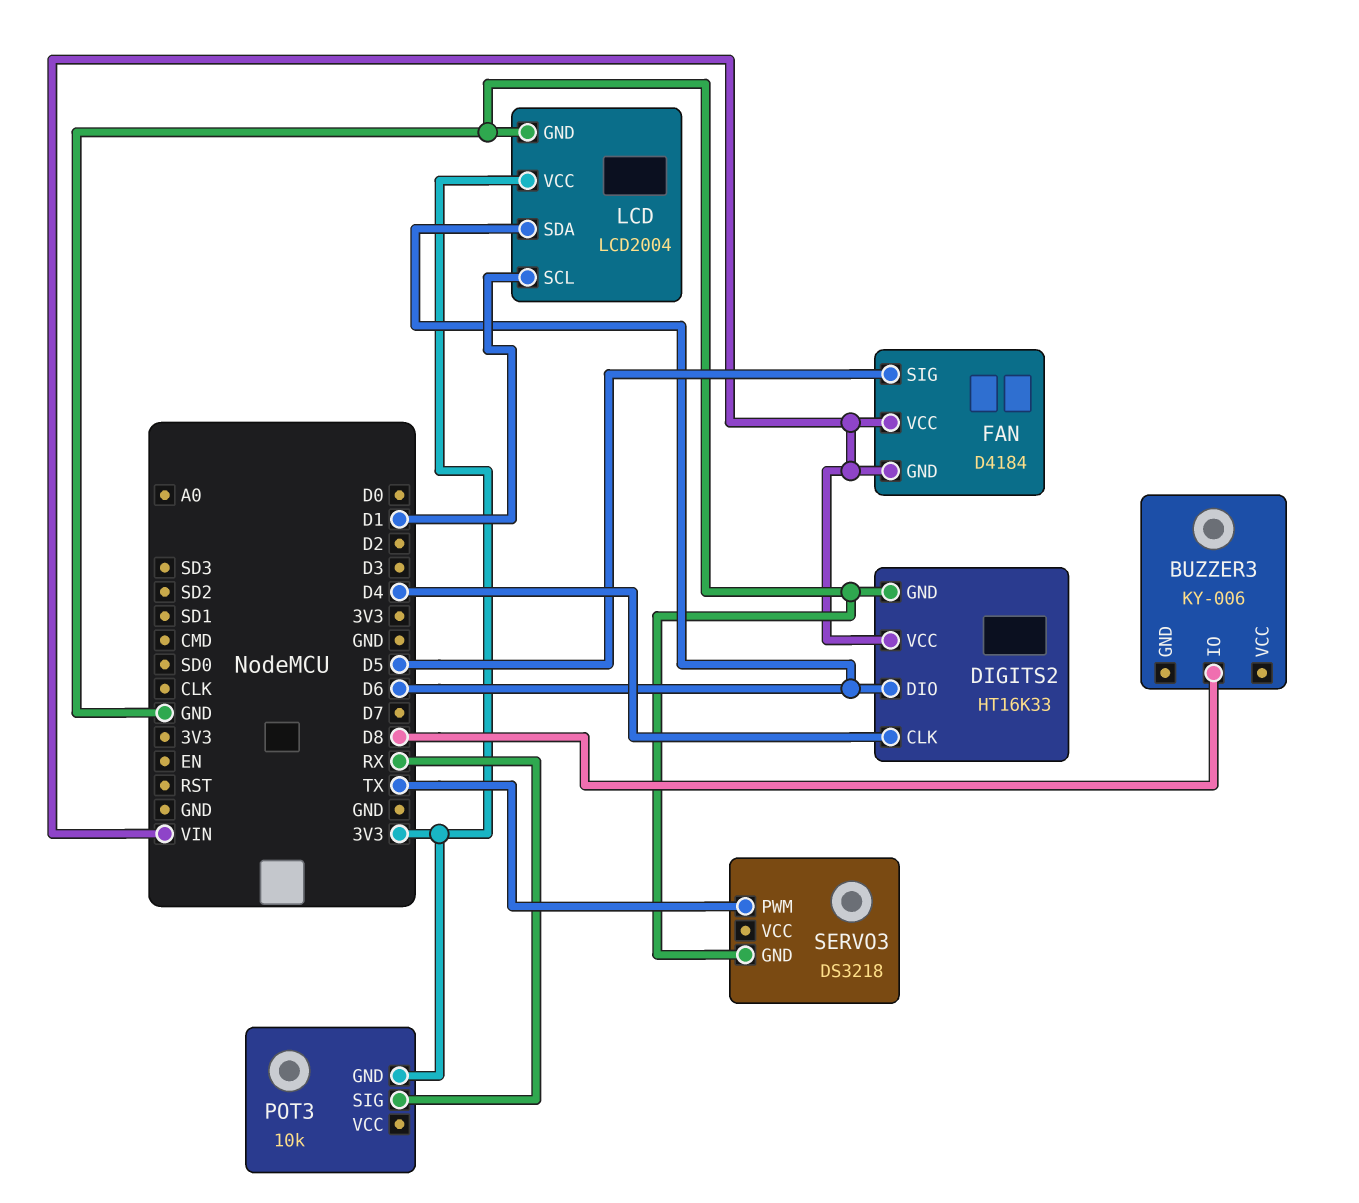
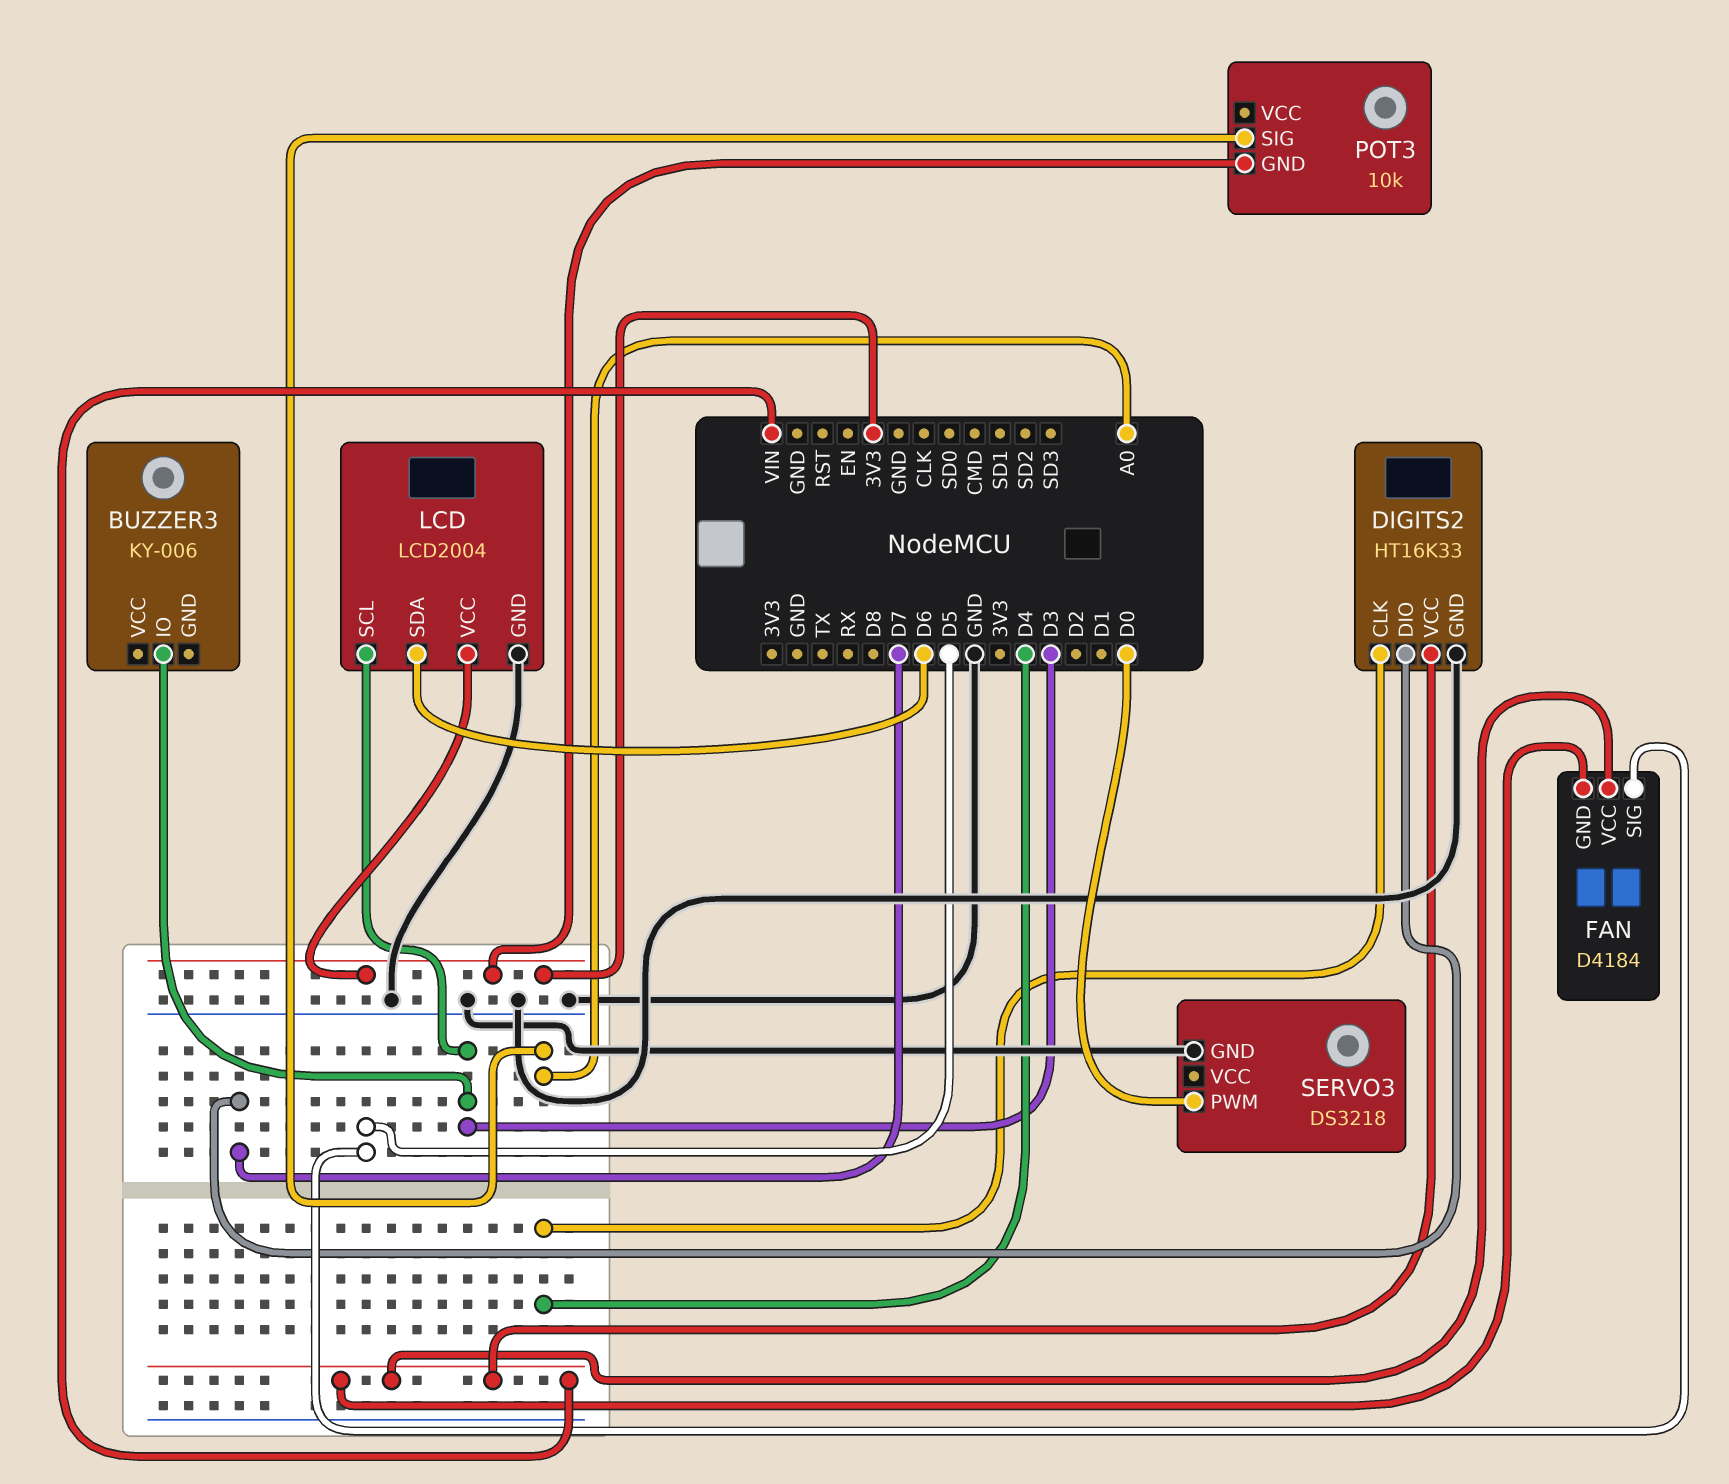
BUZZER3 pin IO: D8 -> D3
DIGITS2 pin DIO: D6 -> D7
LCD pin SCL: D1 -> D3
POT3 pin SIG: RX -> A0
SERVO3 pin PWM: TX -> D0

